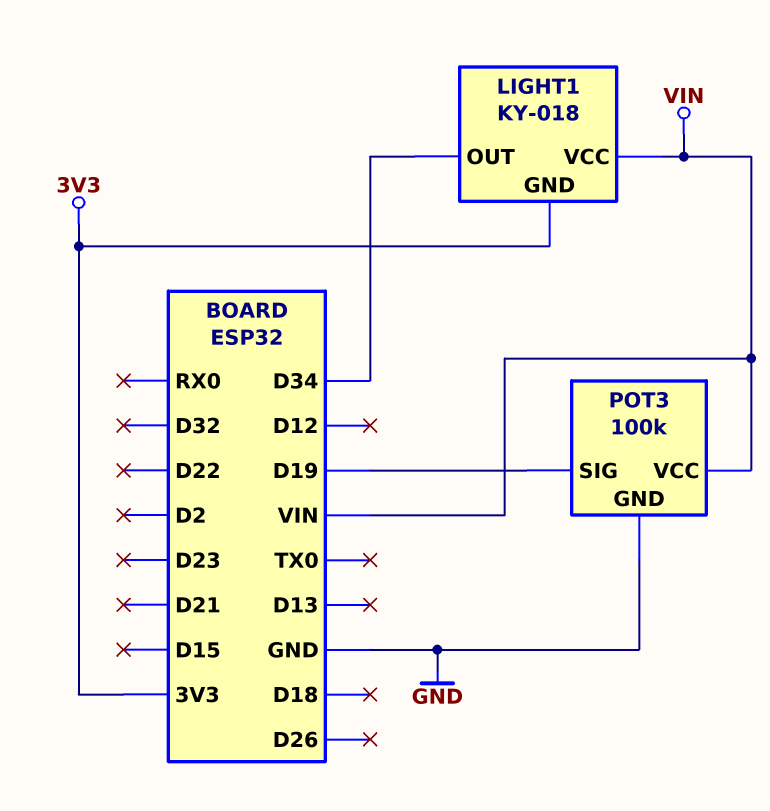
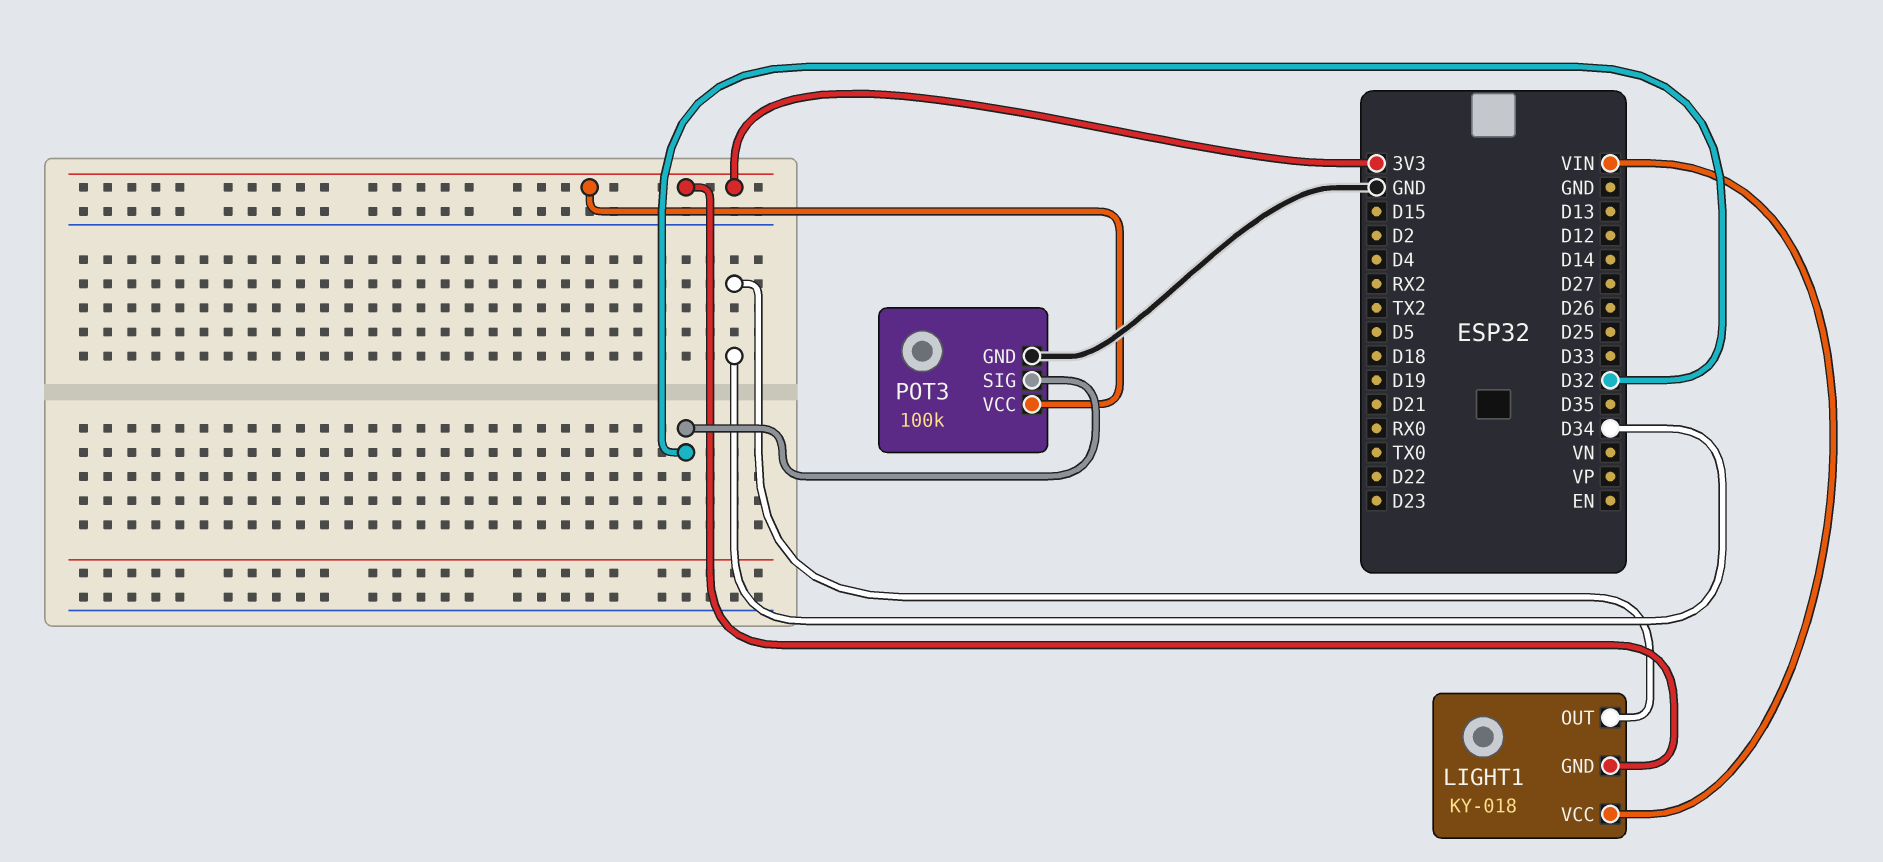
POT3 pin SIG: D19 -> D32
POT3 pin VCC: VIN -> 3V3

